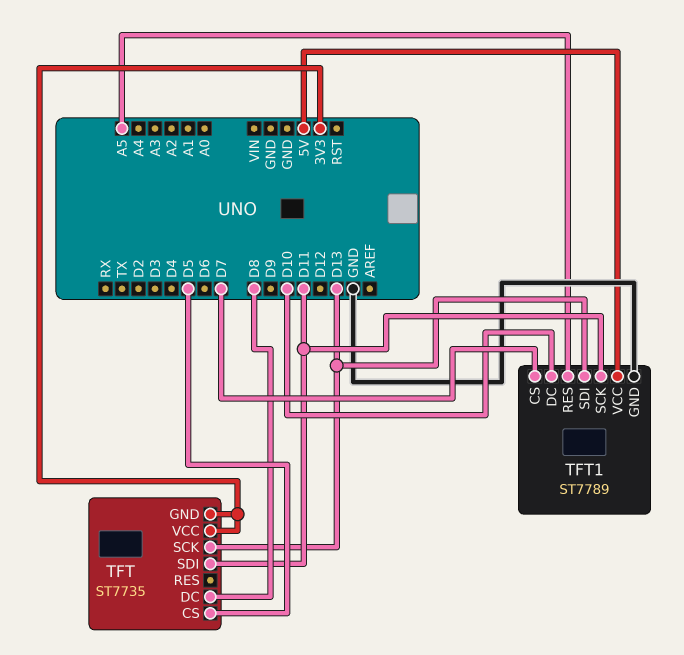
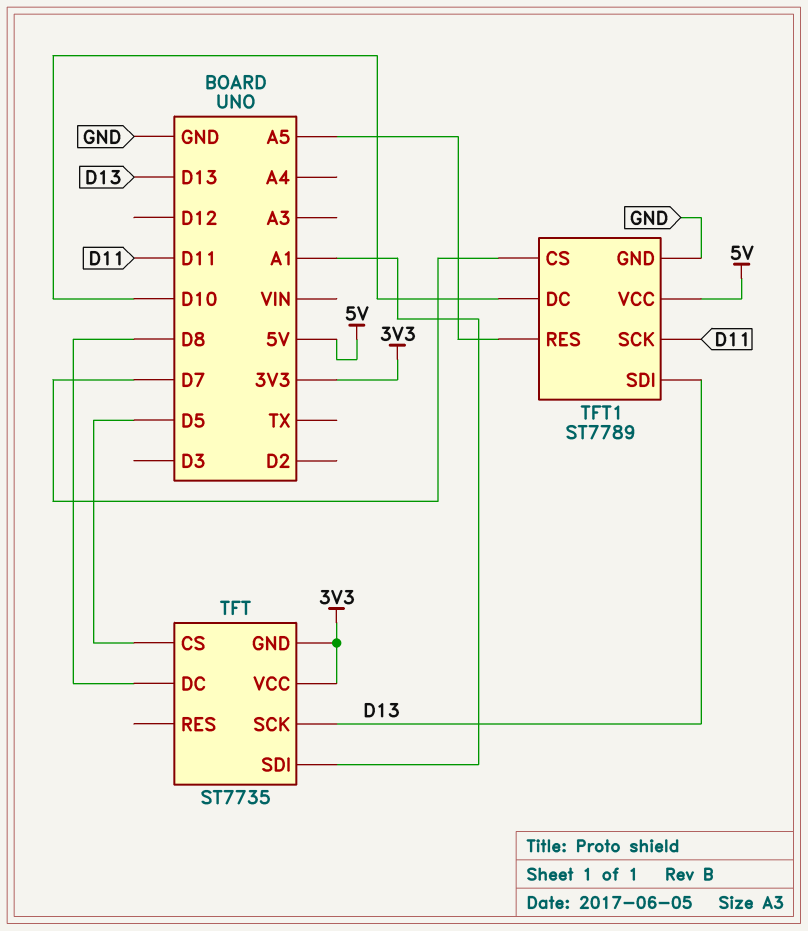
TFT pin SDI: D11 -> A1

